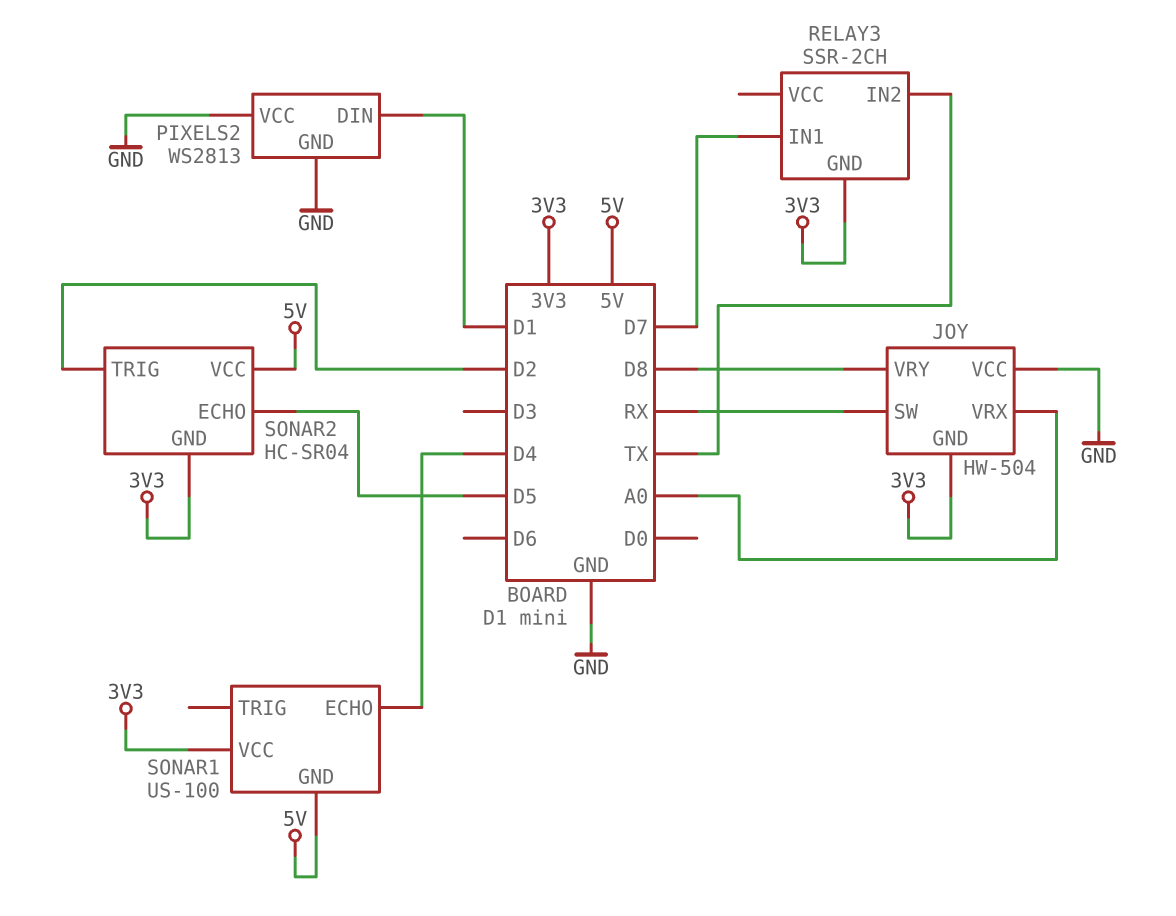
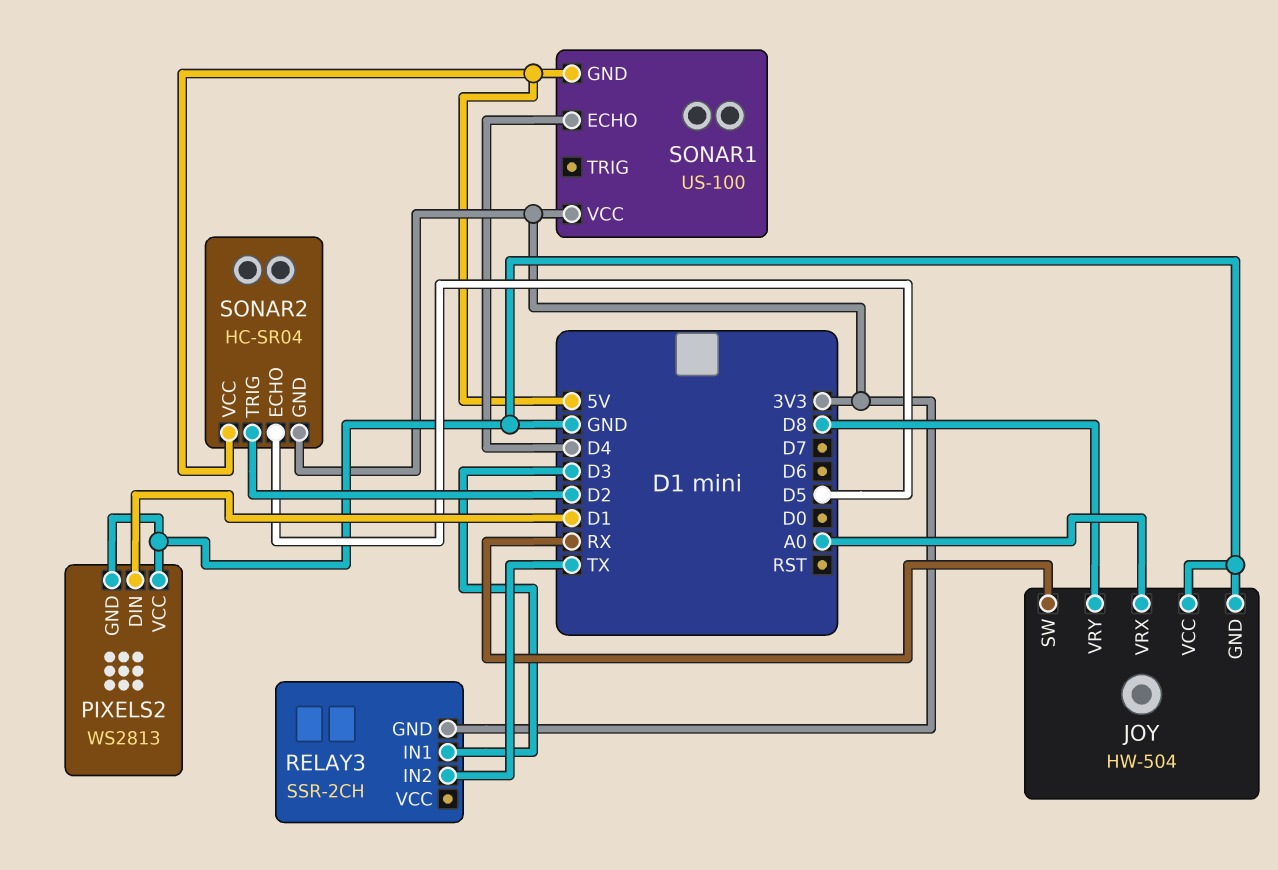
JOY pin GND: 3V3 -> GND
RELAY3 pin IN1: D7 -> D3

